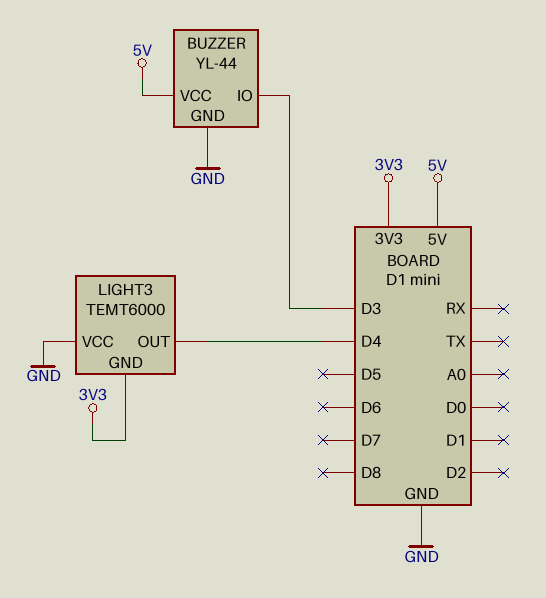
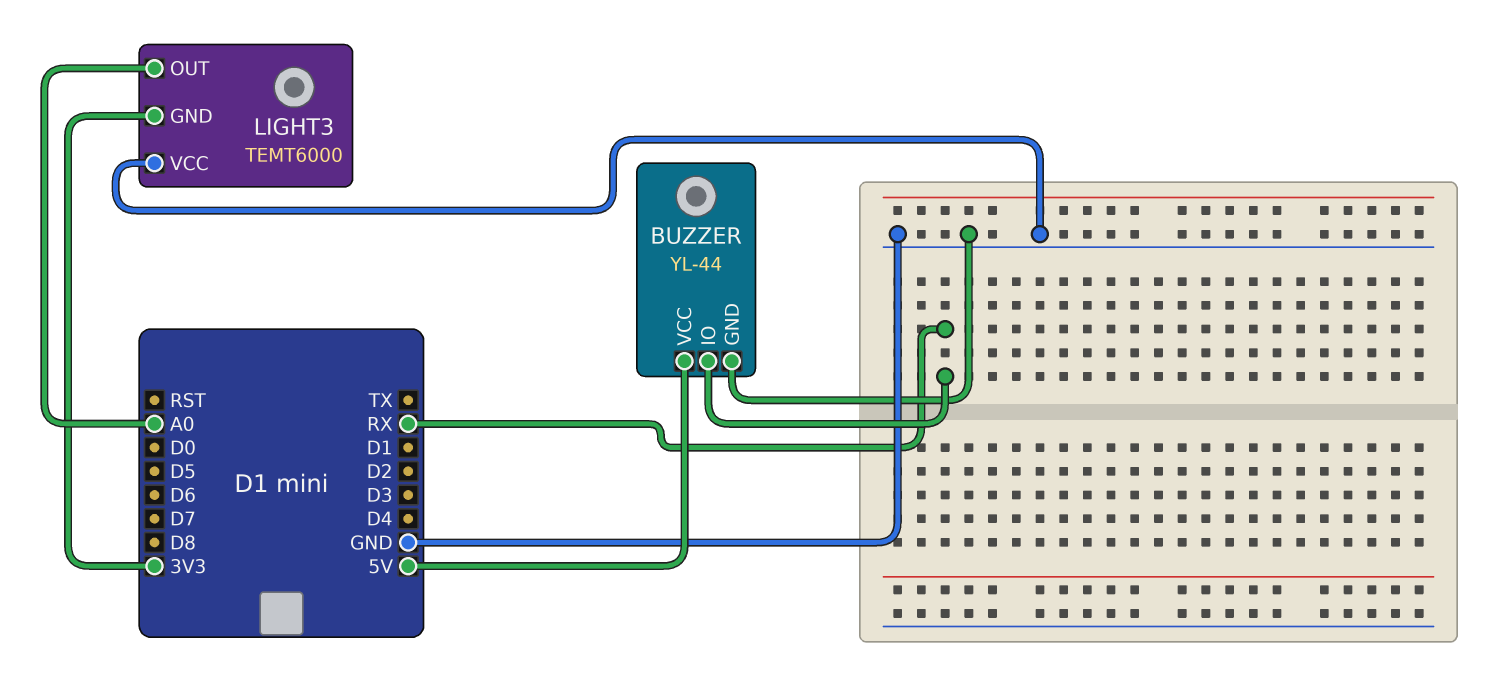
BUZZER pin IO: D3 -> RX
LIGHT3 pin OUT: D4 -> A0

